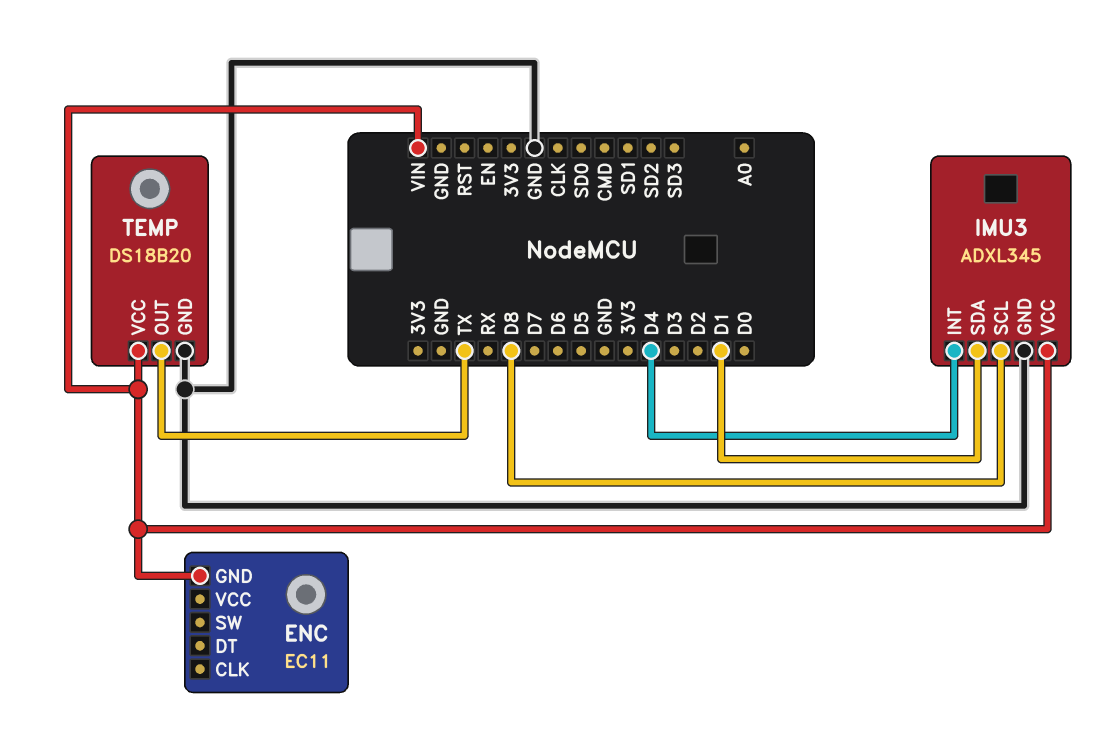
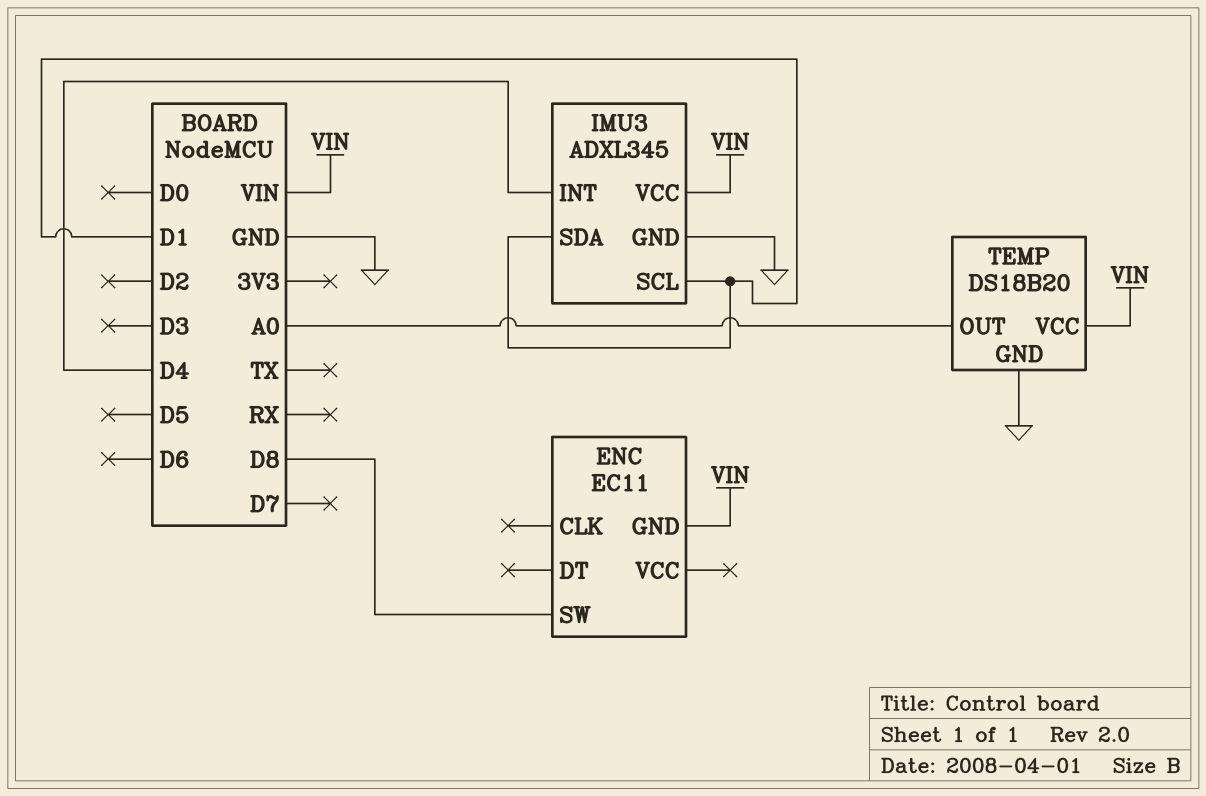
ENC pin SW: none -> D8
IMU3 pin SCL: D8 -> D1
TEMP pin OUT: TX -> A0

